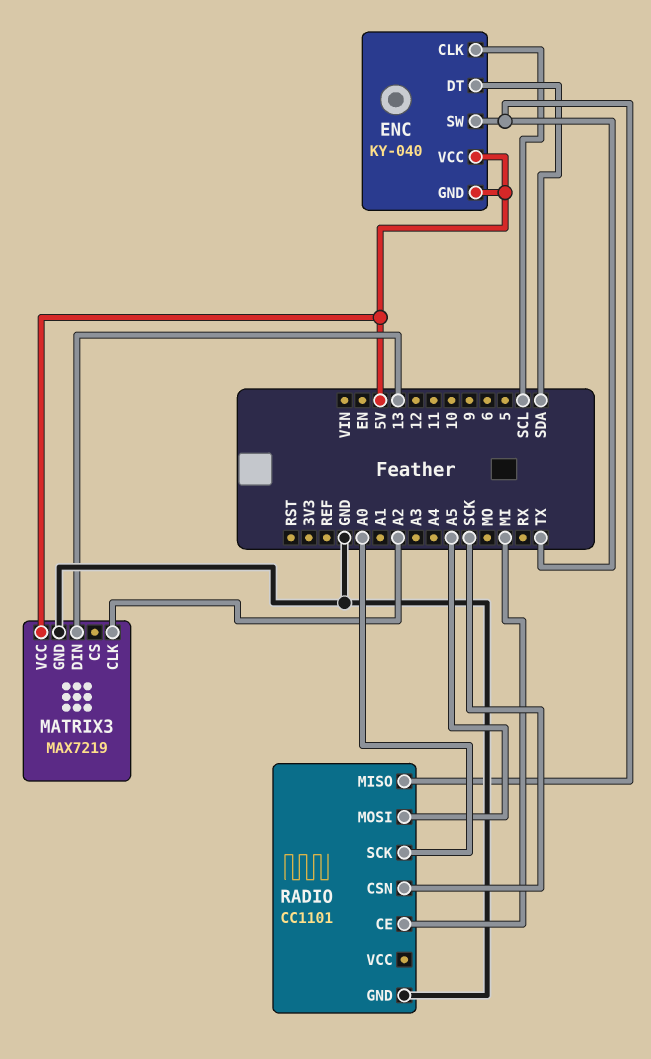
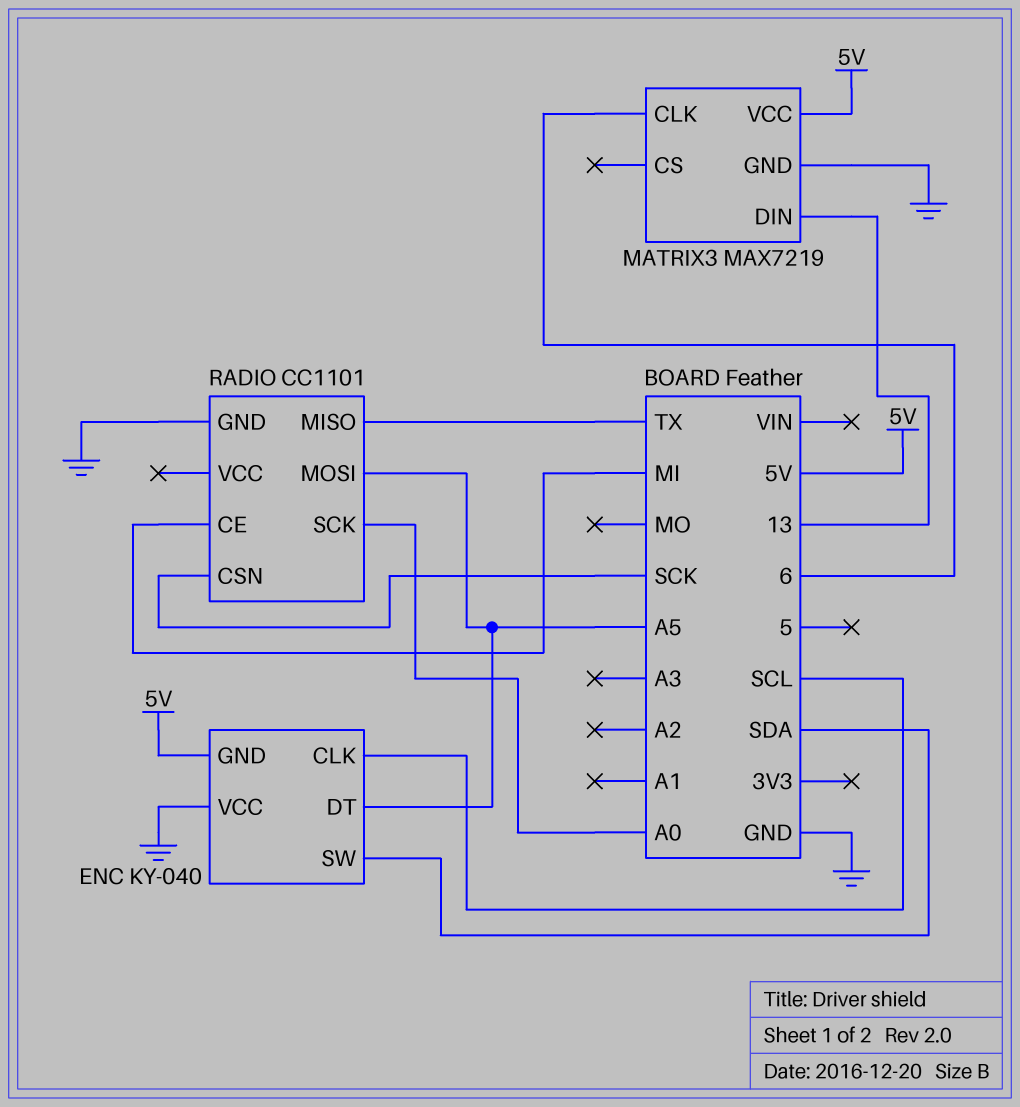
ENC pin DT: SDA -> A5
ENC pin SW: TX -> SDA
ENC pin VCC: 5V -> GND
MATRIX3 pin CLK: A2 -> 6

